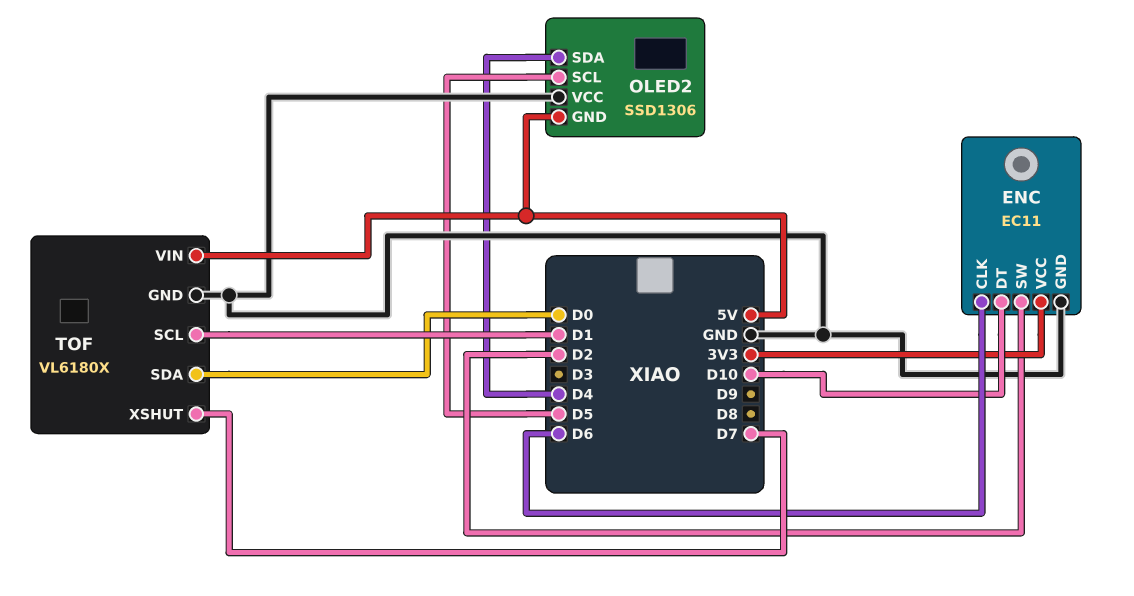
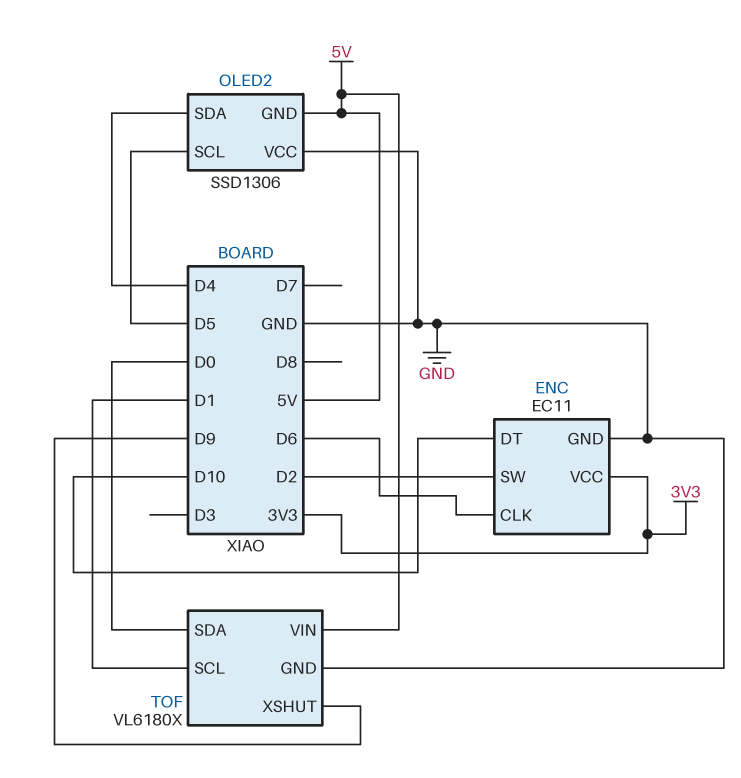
TOF pin XSHUT: D7 -> D9

